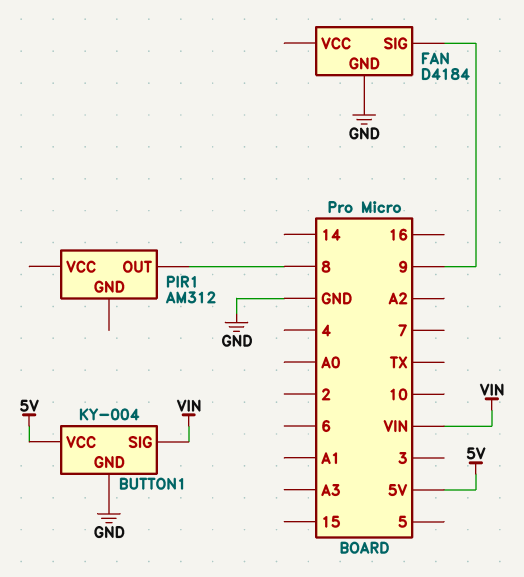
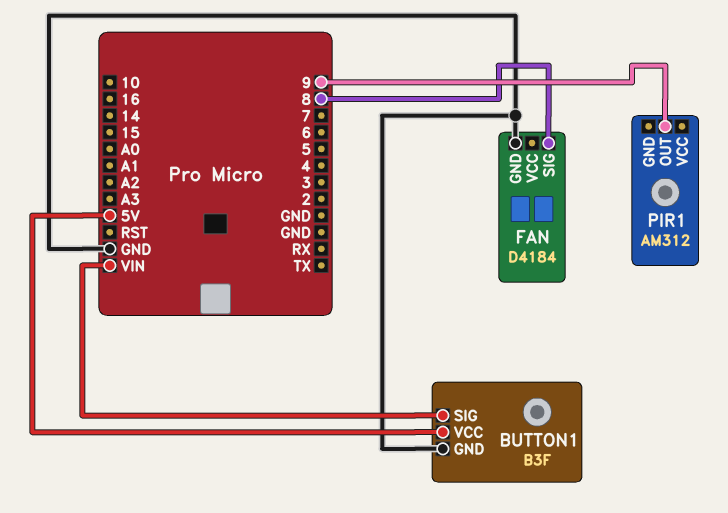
BUTTON1: KY-004 -> B3F
FAN pin SIG: 9 -> 8
PIR1 pin OUT: 8 -> 9

